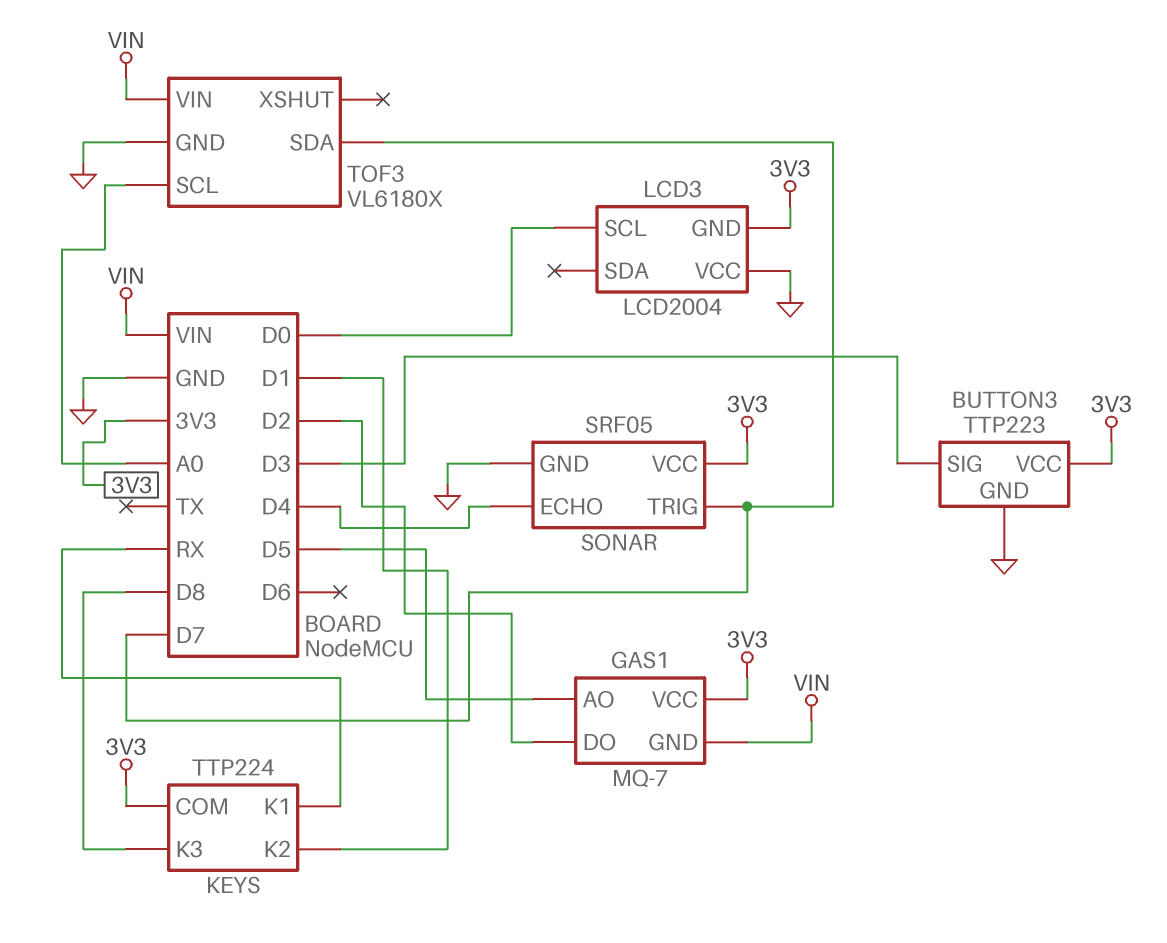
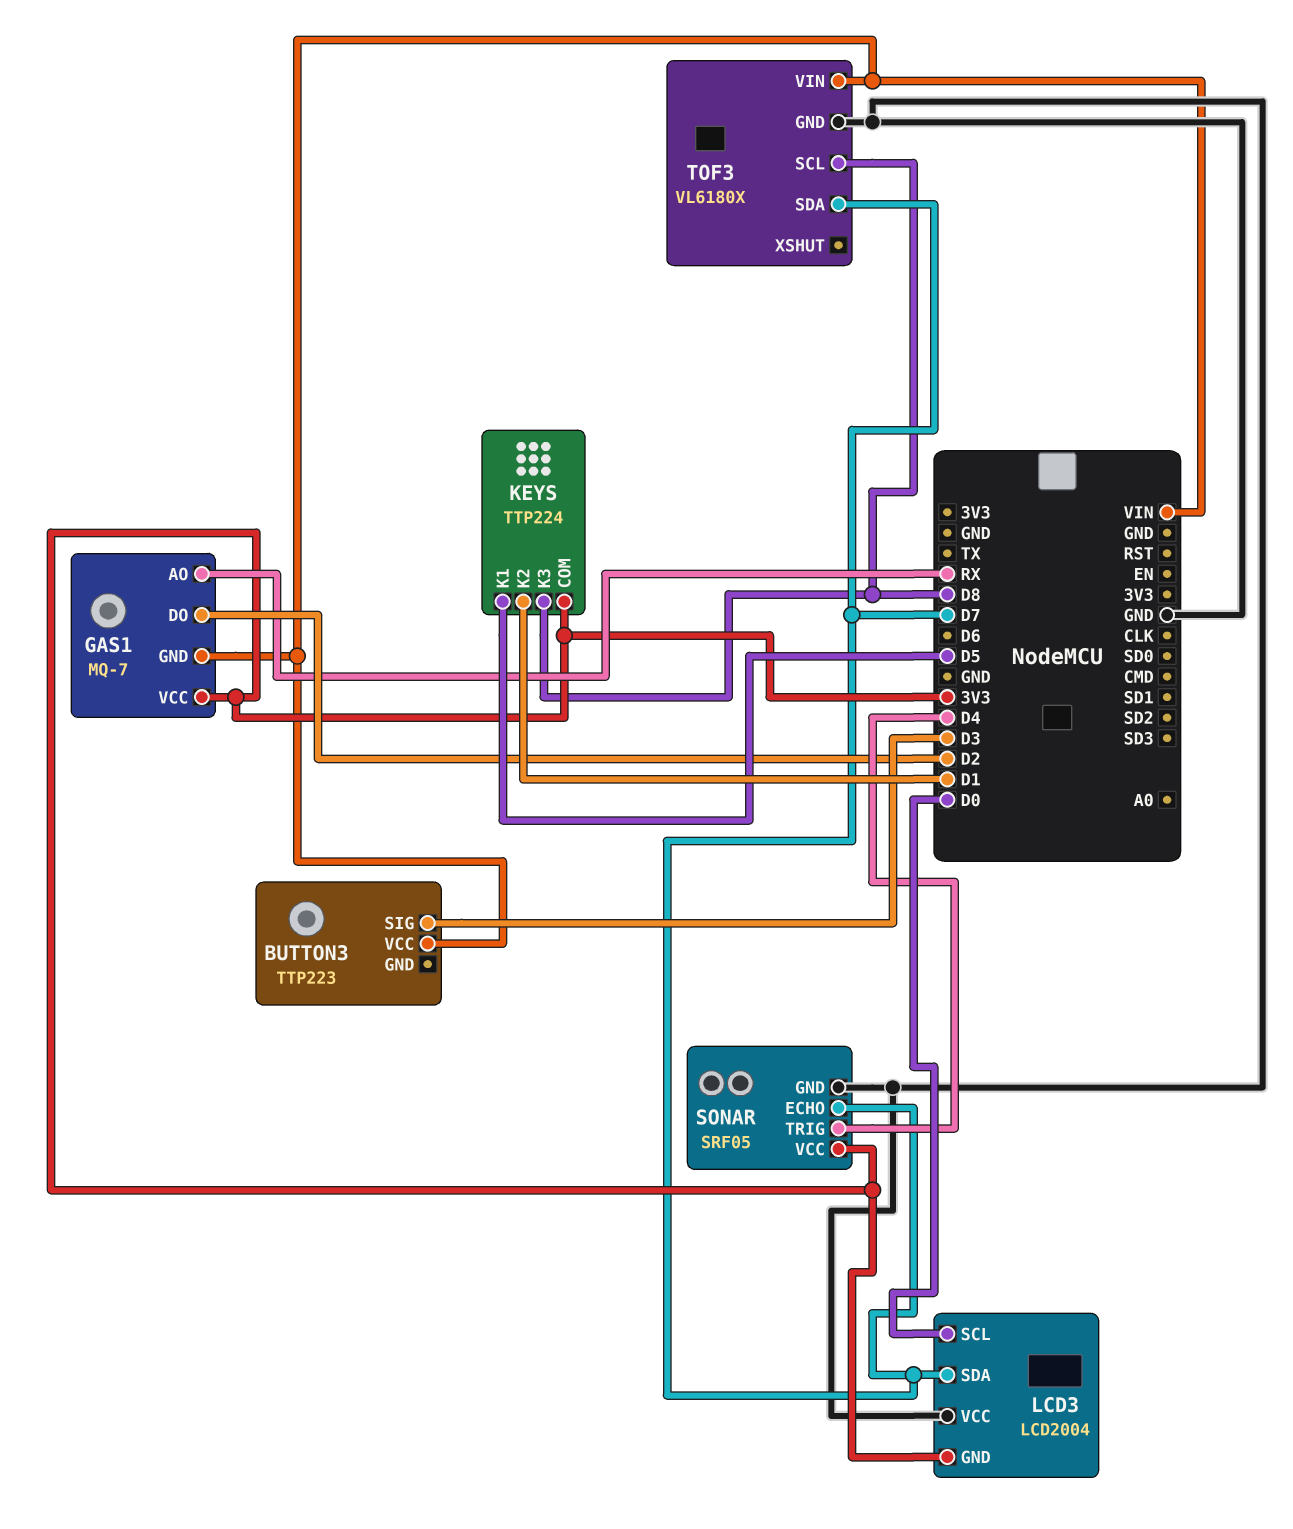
BUTTON3 pin GND: GND -> none
BUTTON3 pin VCC: 3V3 -> VIN
GAS1 pin AO: D5 -> RX
KEYS pin K1: RX -> D5
LCD3 pin SDA: none -> D7
SONAR pin ECHO: D4 -> D7
SONAR pin TRIG: D7 -> D4
TOF3 pin SCL: A0 -> D8

